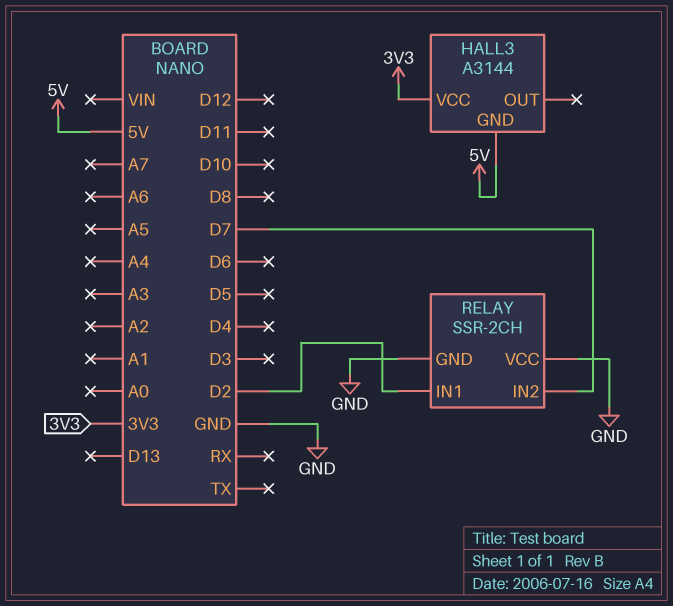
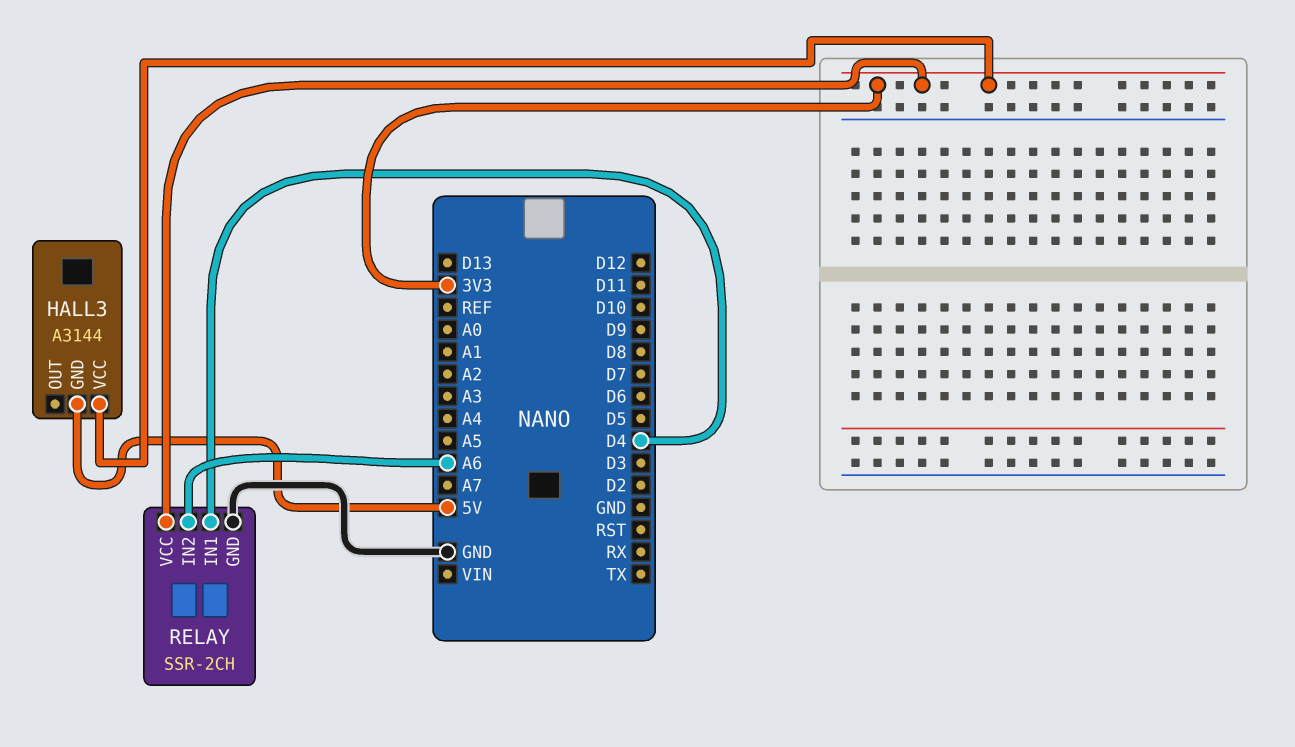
RELAY pin IN1: D2 -> D4
RELAY pin IN2: D7 -> A6
RELAY pin VCC: GND -> 3V3

